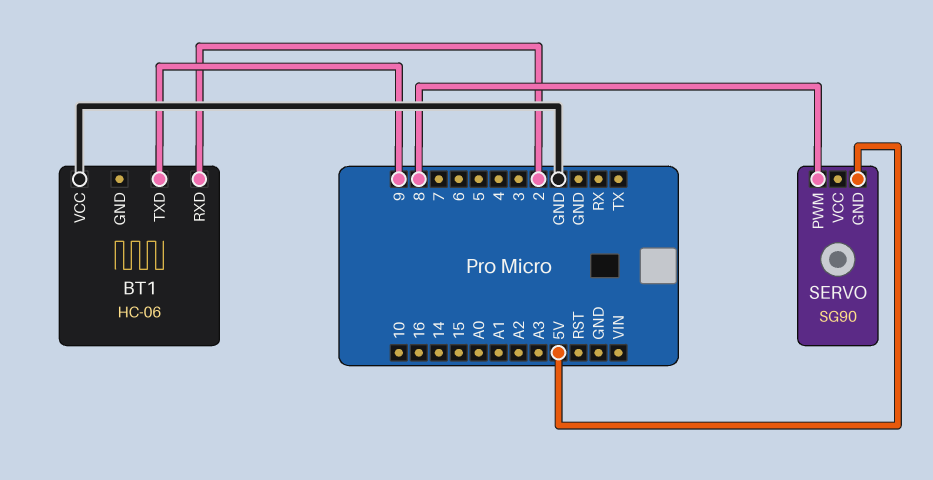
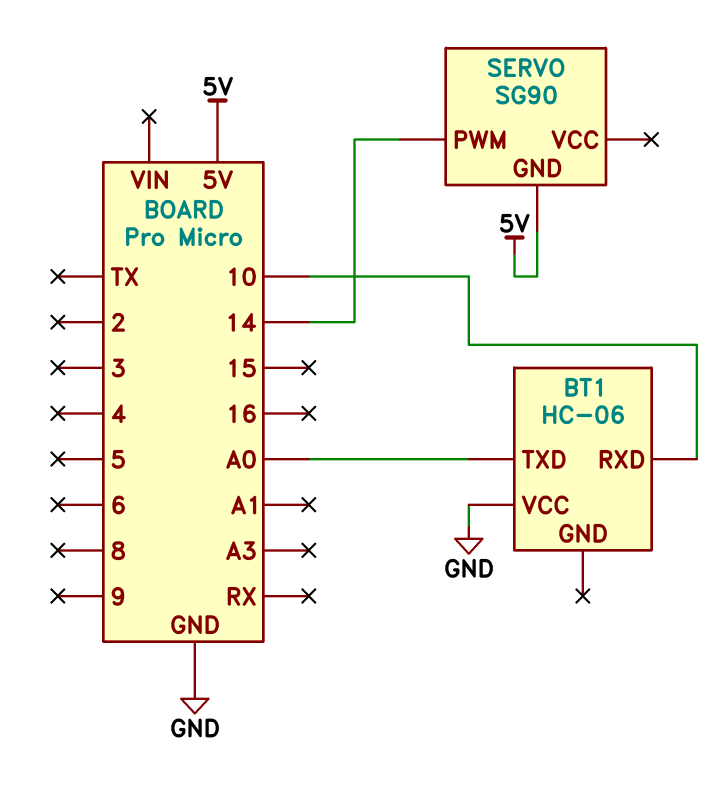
BT1 pin RXD: 2 -> 10
BT1 pin TXD: 9 -> A0
SERVO pin PWM: 8 -> 14

